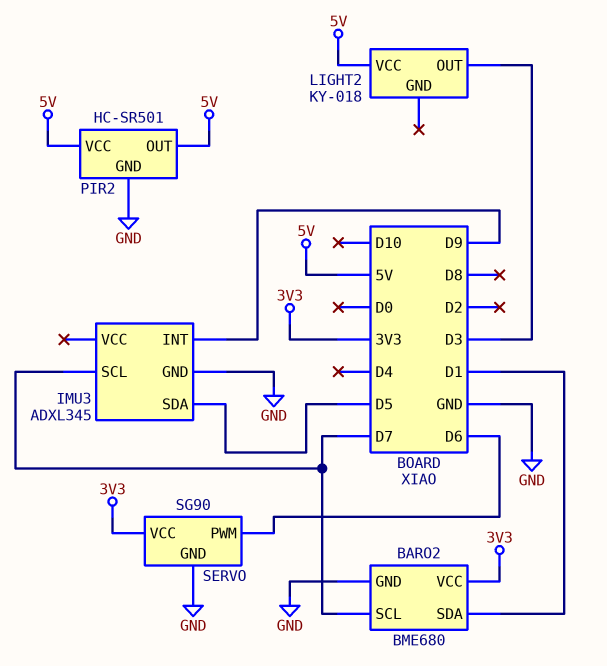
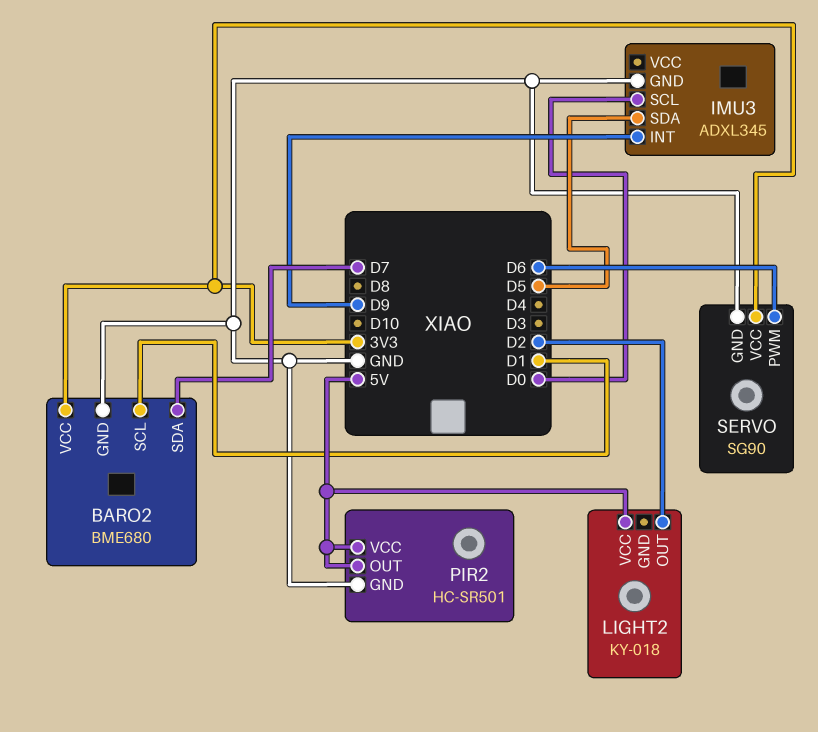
BARO2 pin SCL: D7 -> D1
BARO2 pin SDA: D1 -> D7
IMU3 pin SCL: D7 -> D0
LIGHT2 pin OUT: D3 -> D2

